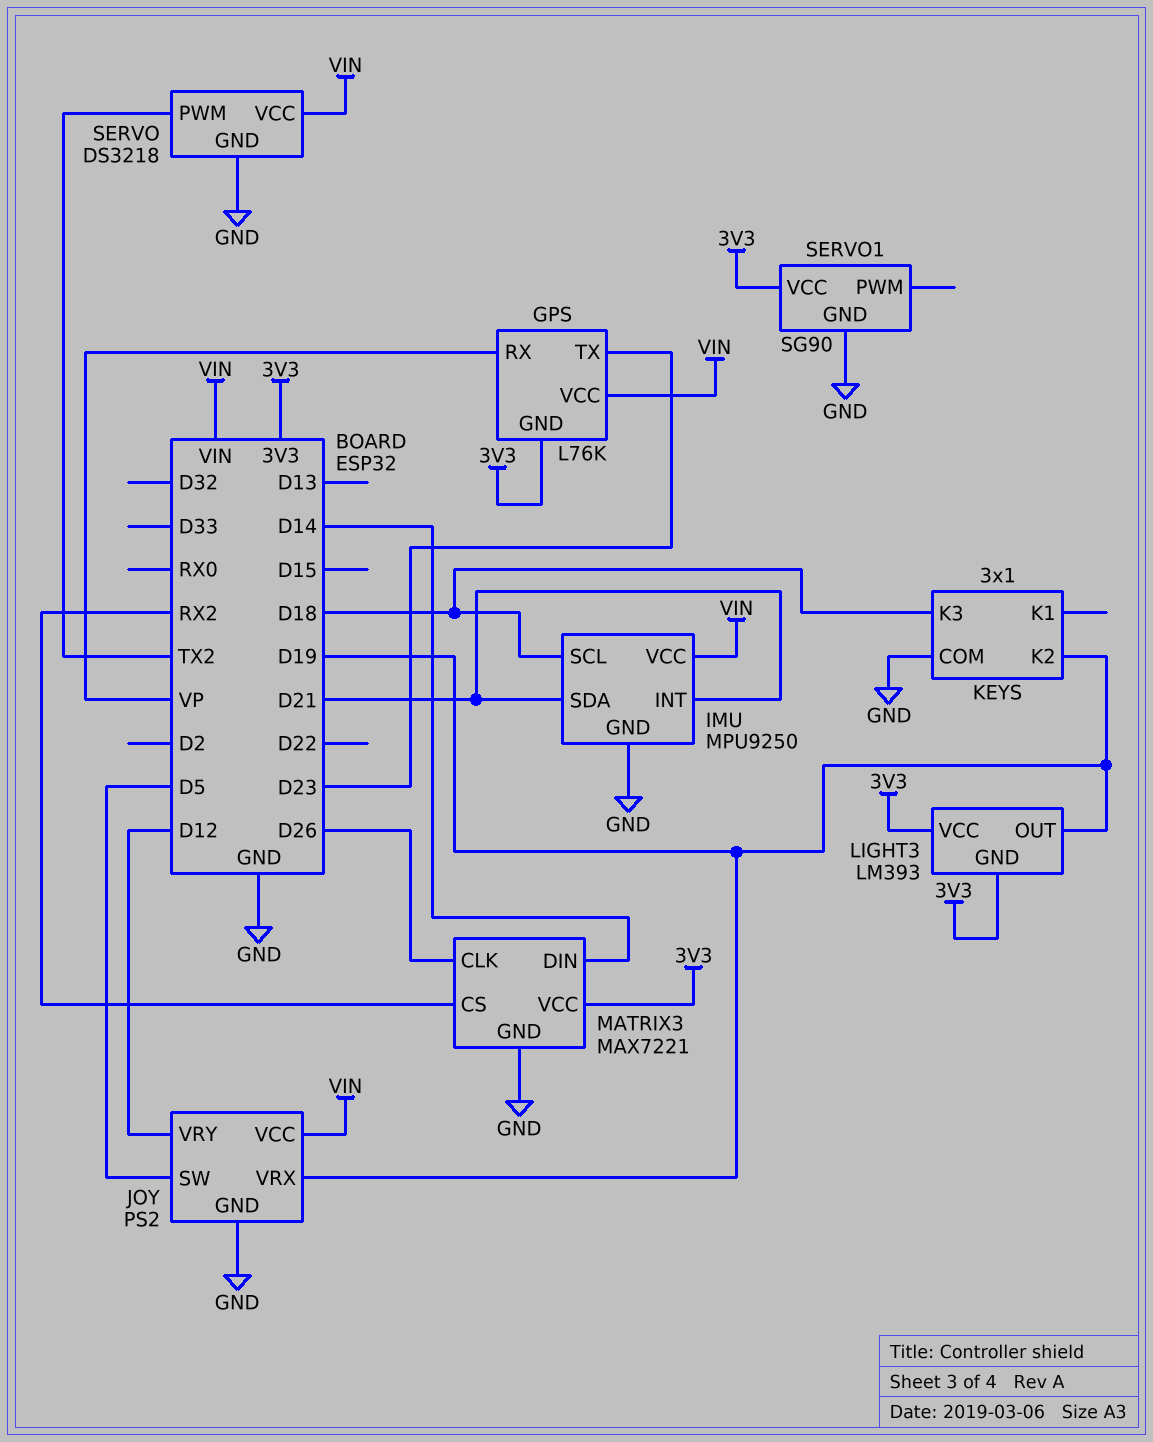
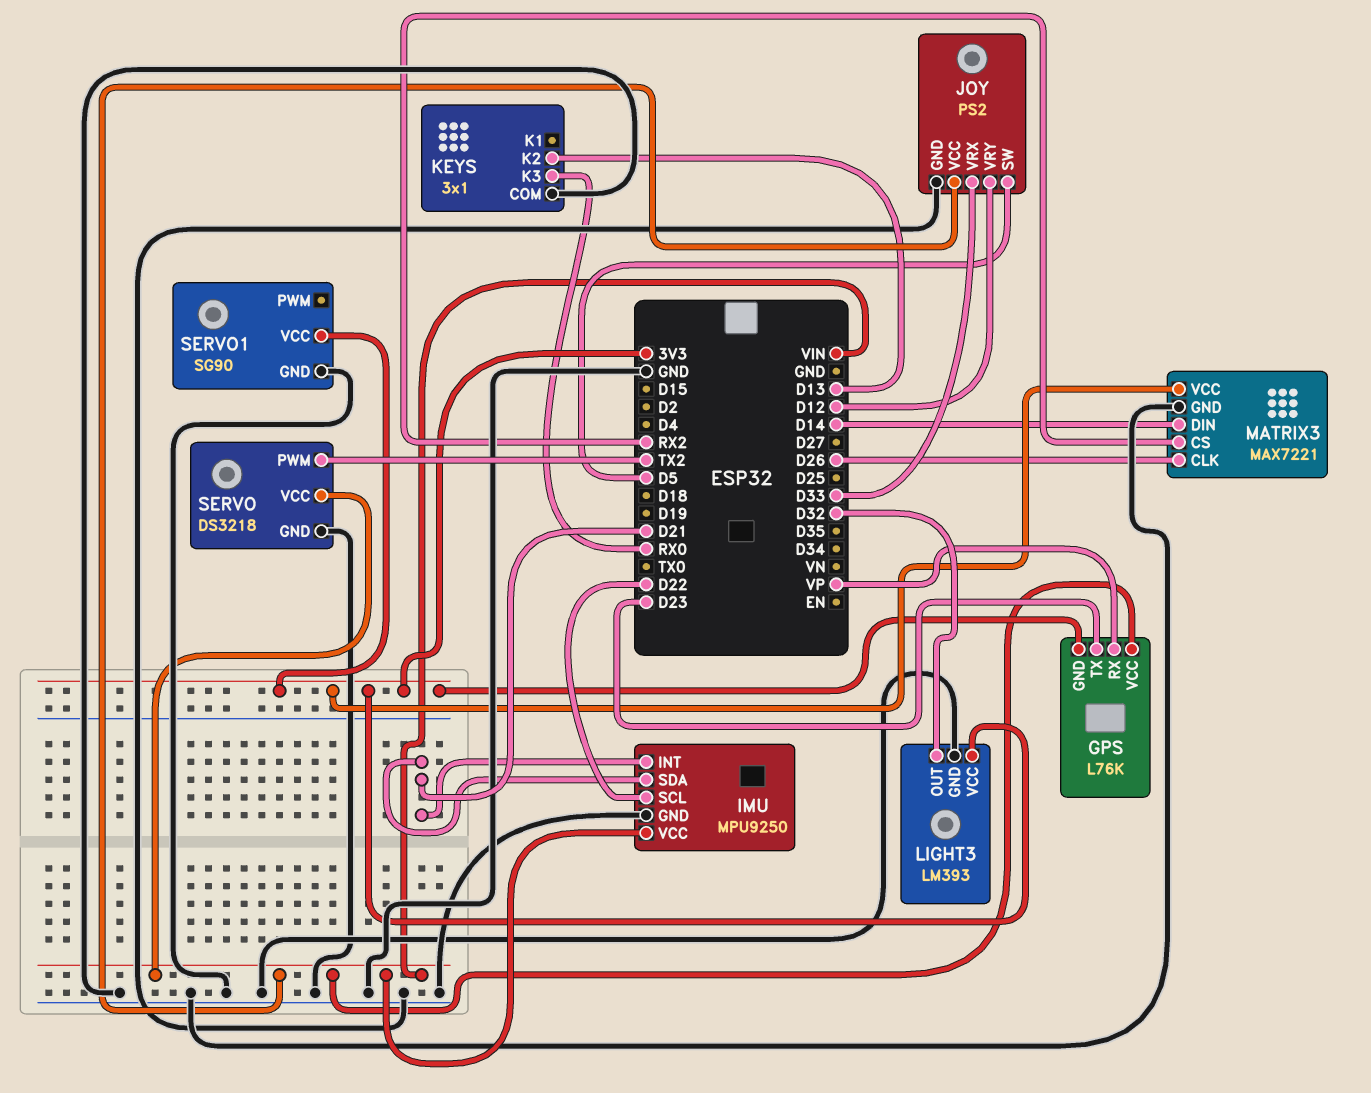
IMU pin SCL: D18 -> D22
JOY pin VRX: D19 -> D33
KEYS pin K2: D19 -> D13
KEYS pin K3: D18 -> RX0
LIGHT3 pin GND: 3V3 -> GND
LIGHT3 pin OUT: D19 -> D32

